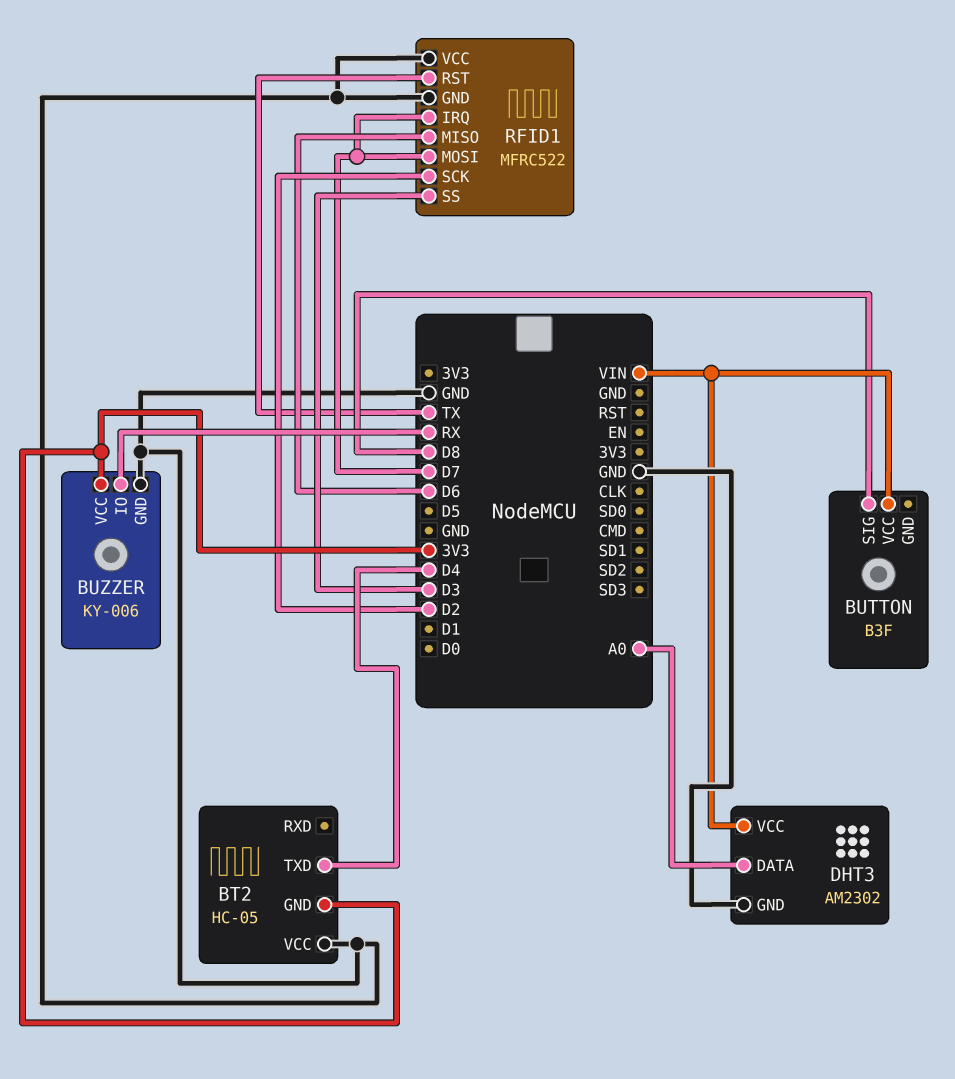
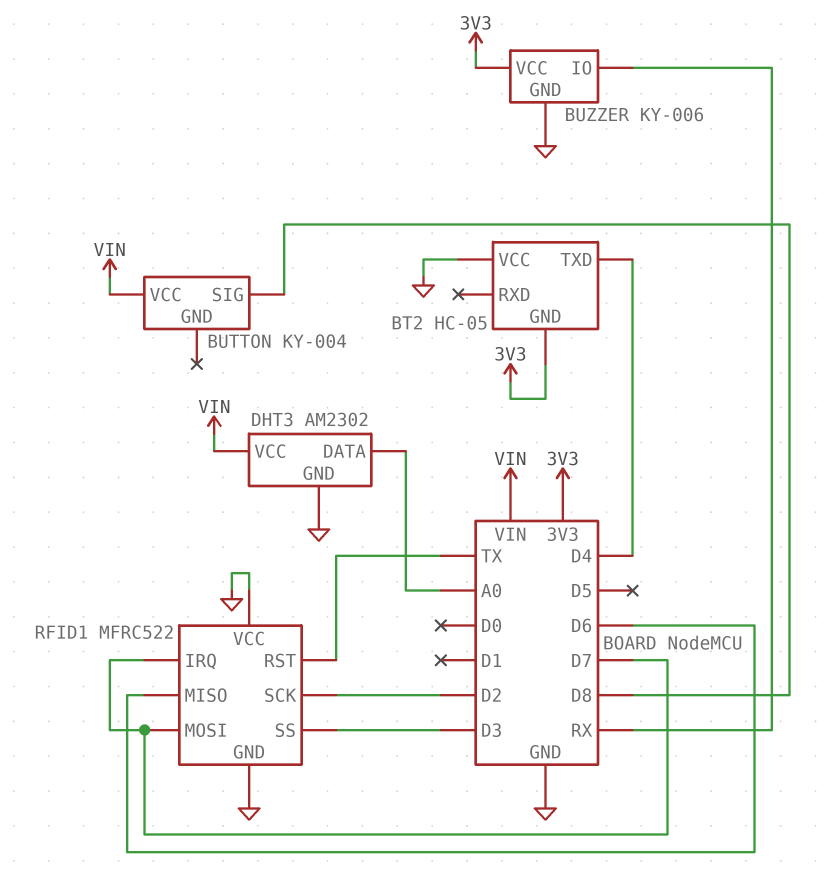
BUTTON: B3F -> KY-004

